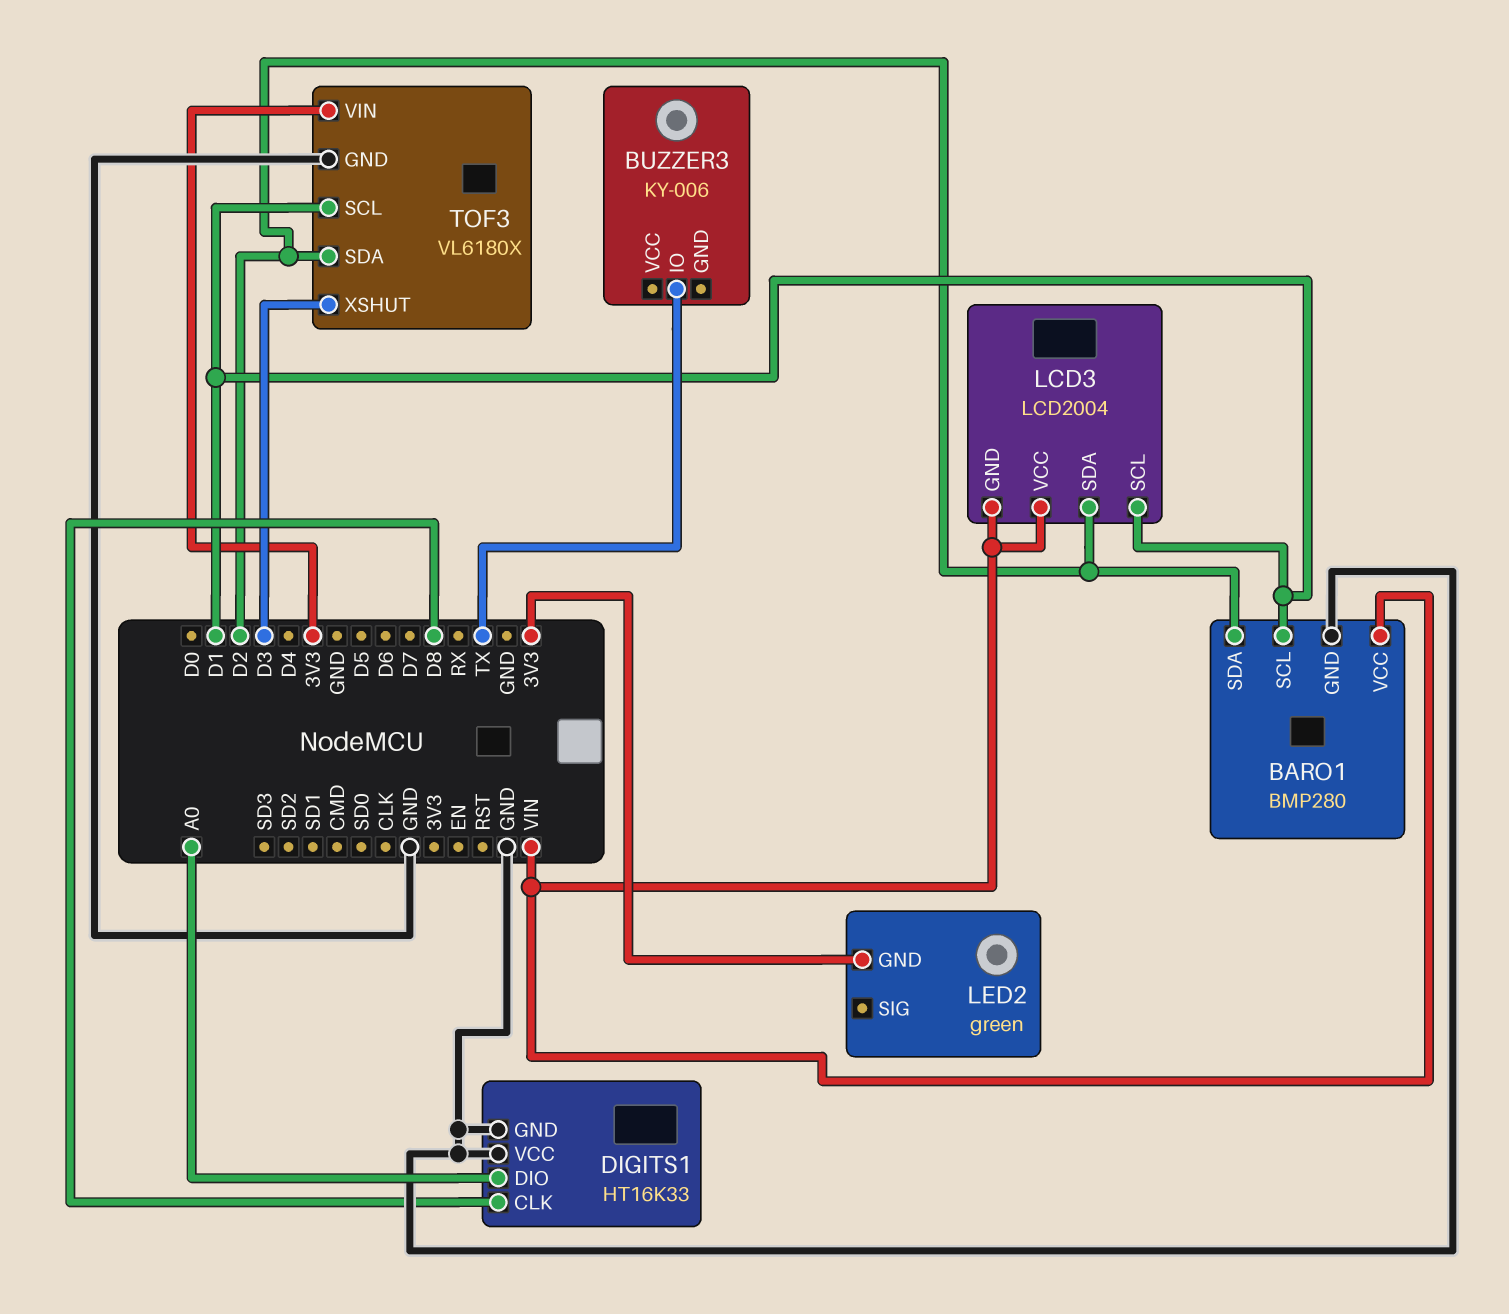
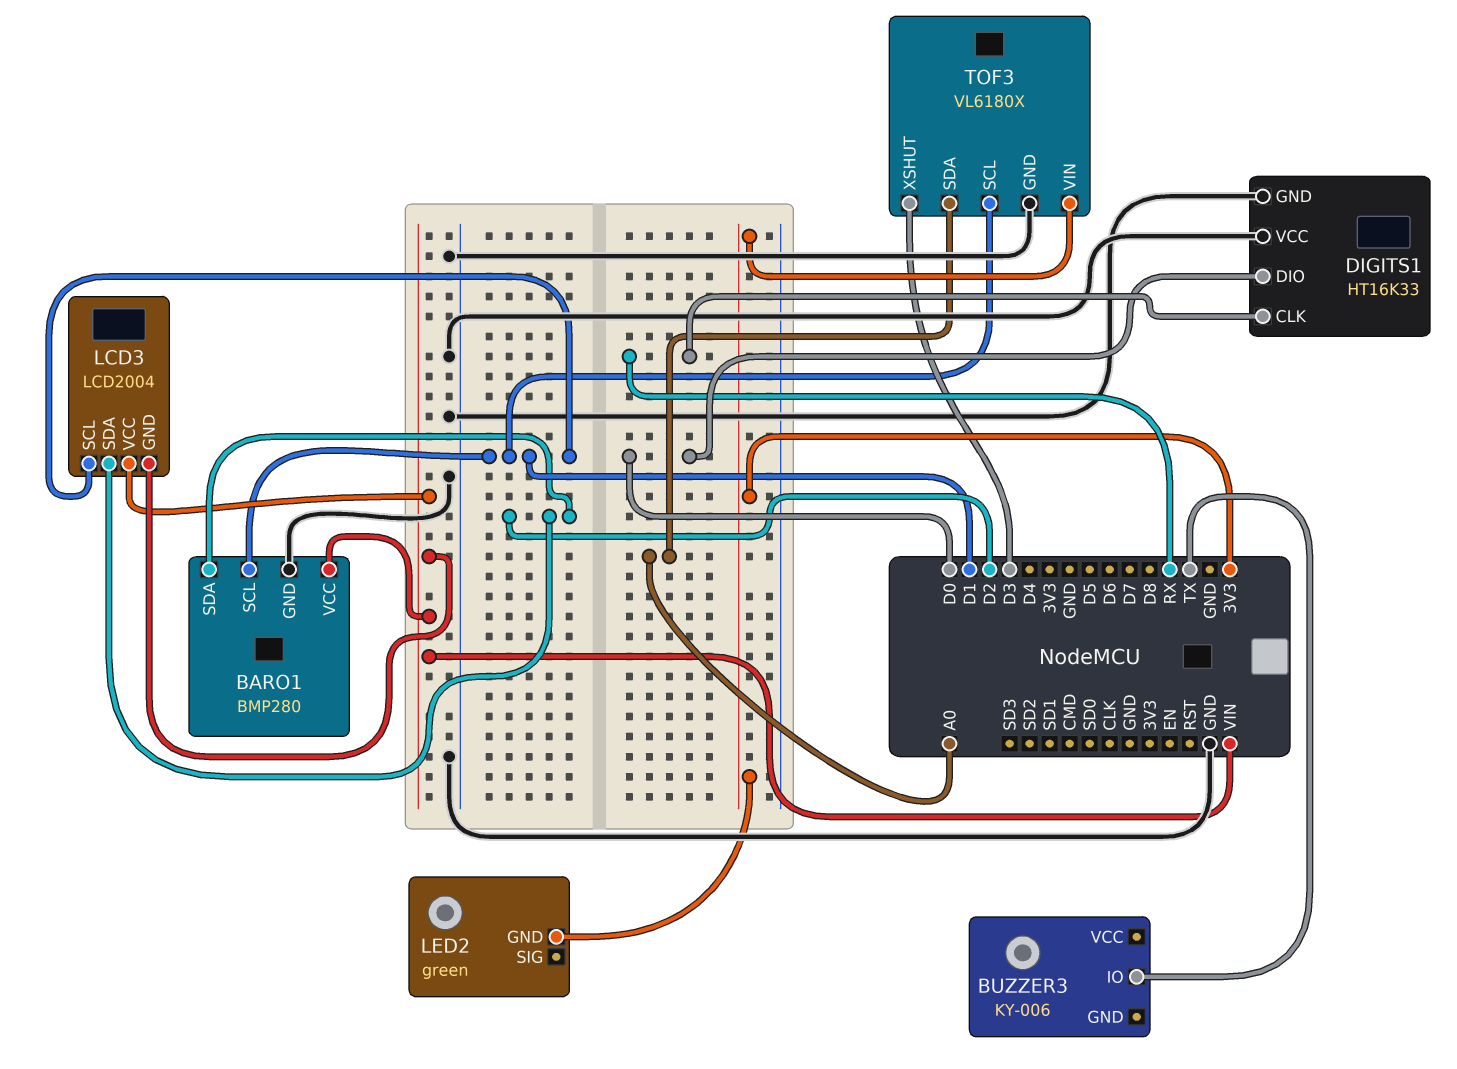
DIGITS1 pin CLK: D8 -> RX
DIGITS1 pin DIO: A0 -> D0
TOF3 pin SDA: D2 -> A0

